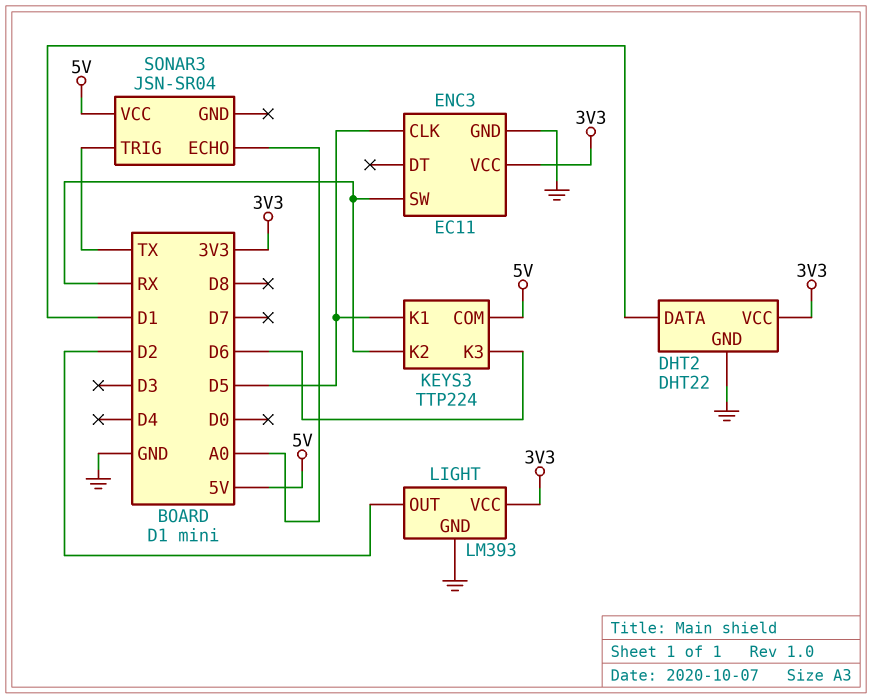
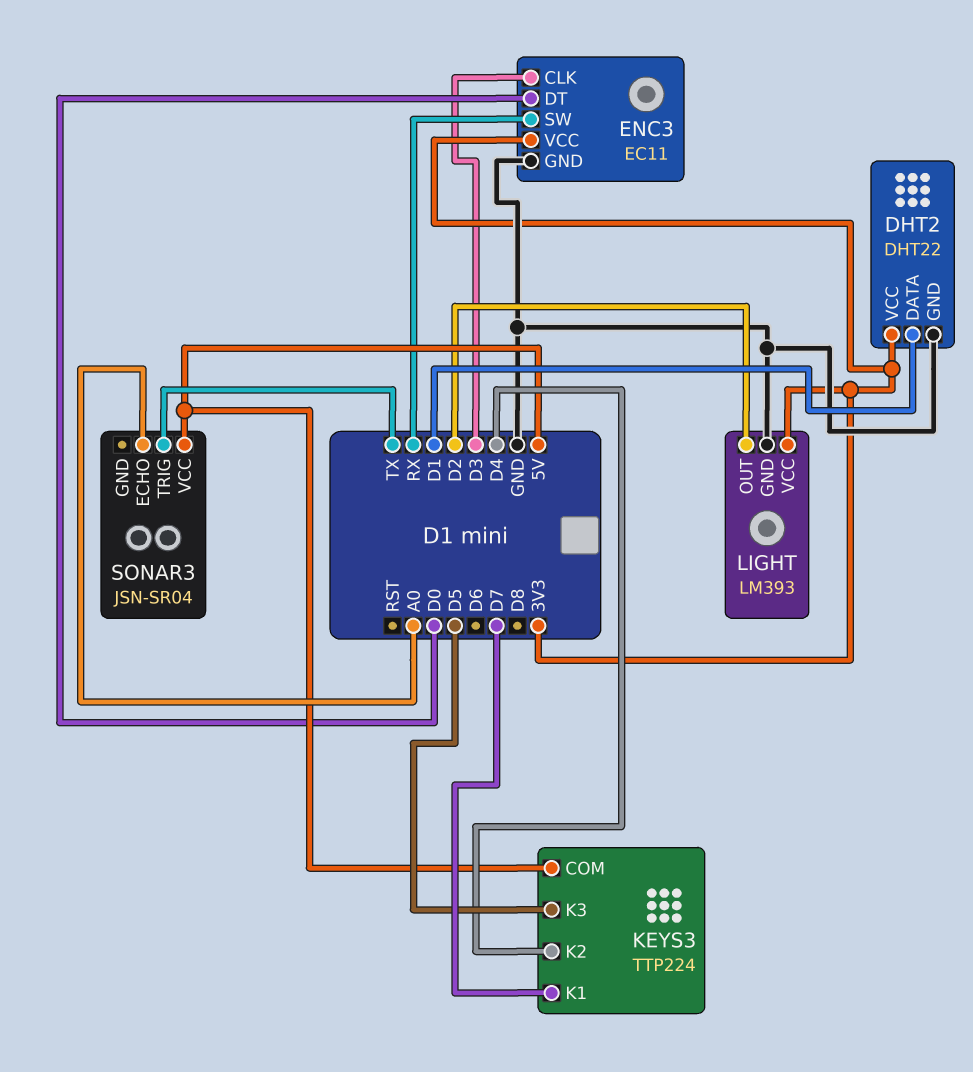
ENC3 pin CLK: D5 -> D3
ENC3 pin DT: none -> D0
KEYS3 pin K1: D5 -> D7
KEYS3 pin K2: RX -> D4
KEYS3 pin K3: D6 -> D5

